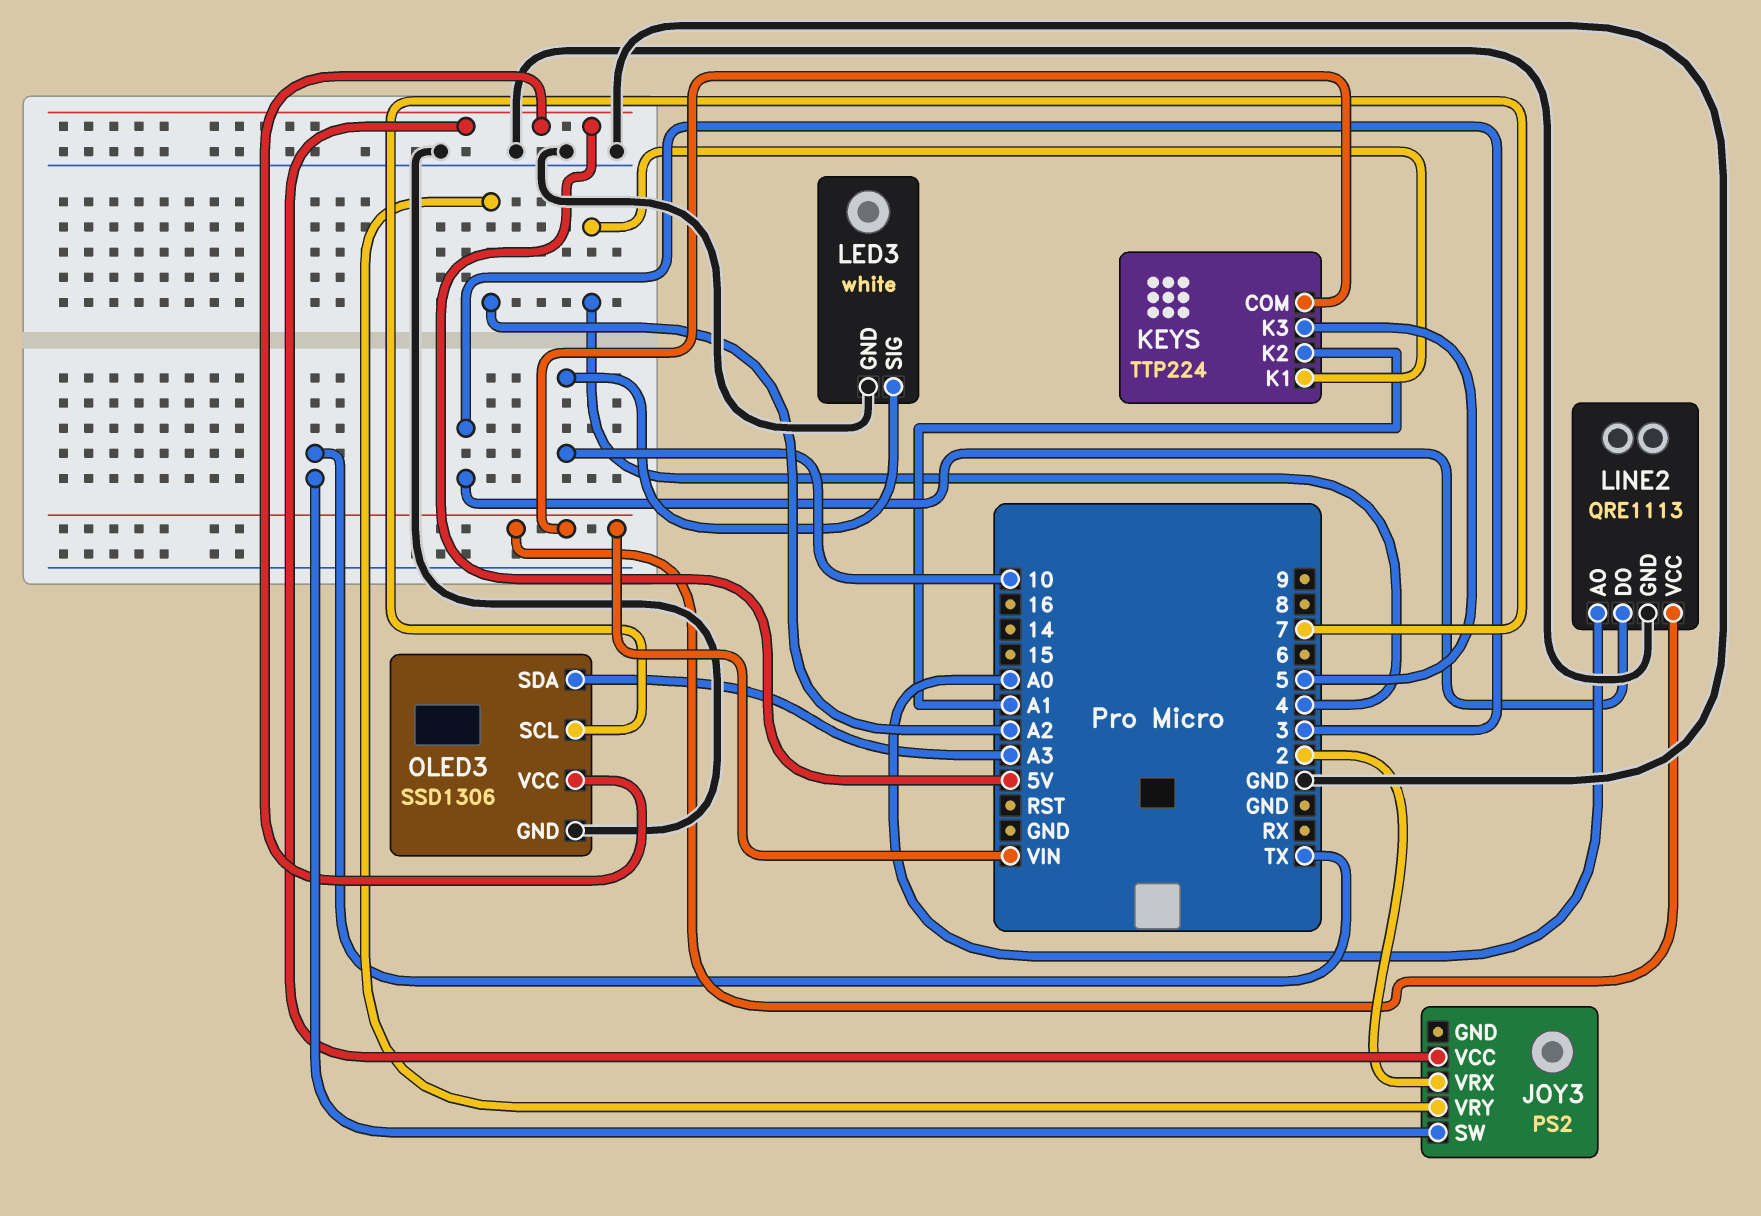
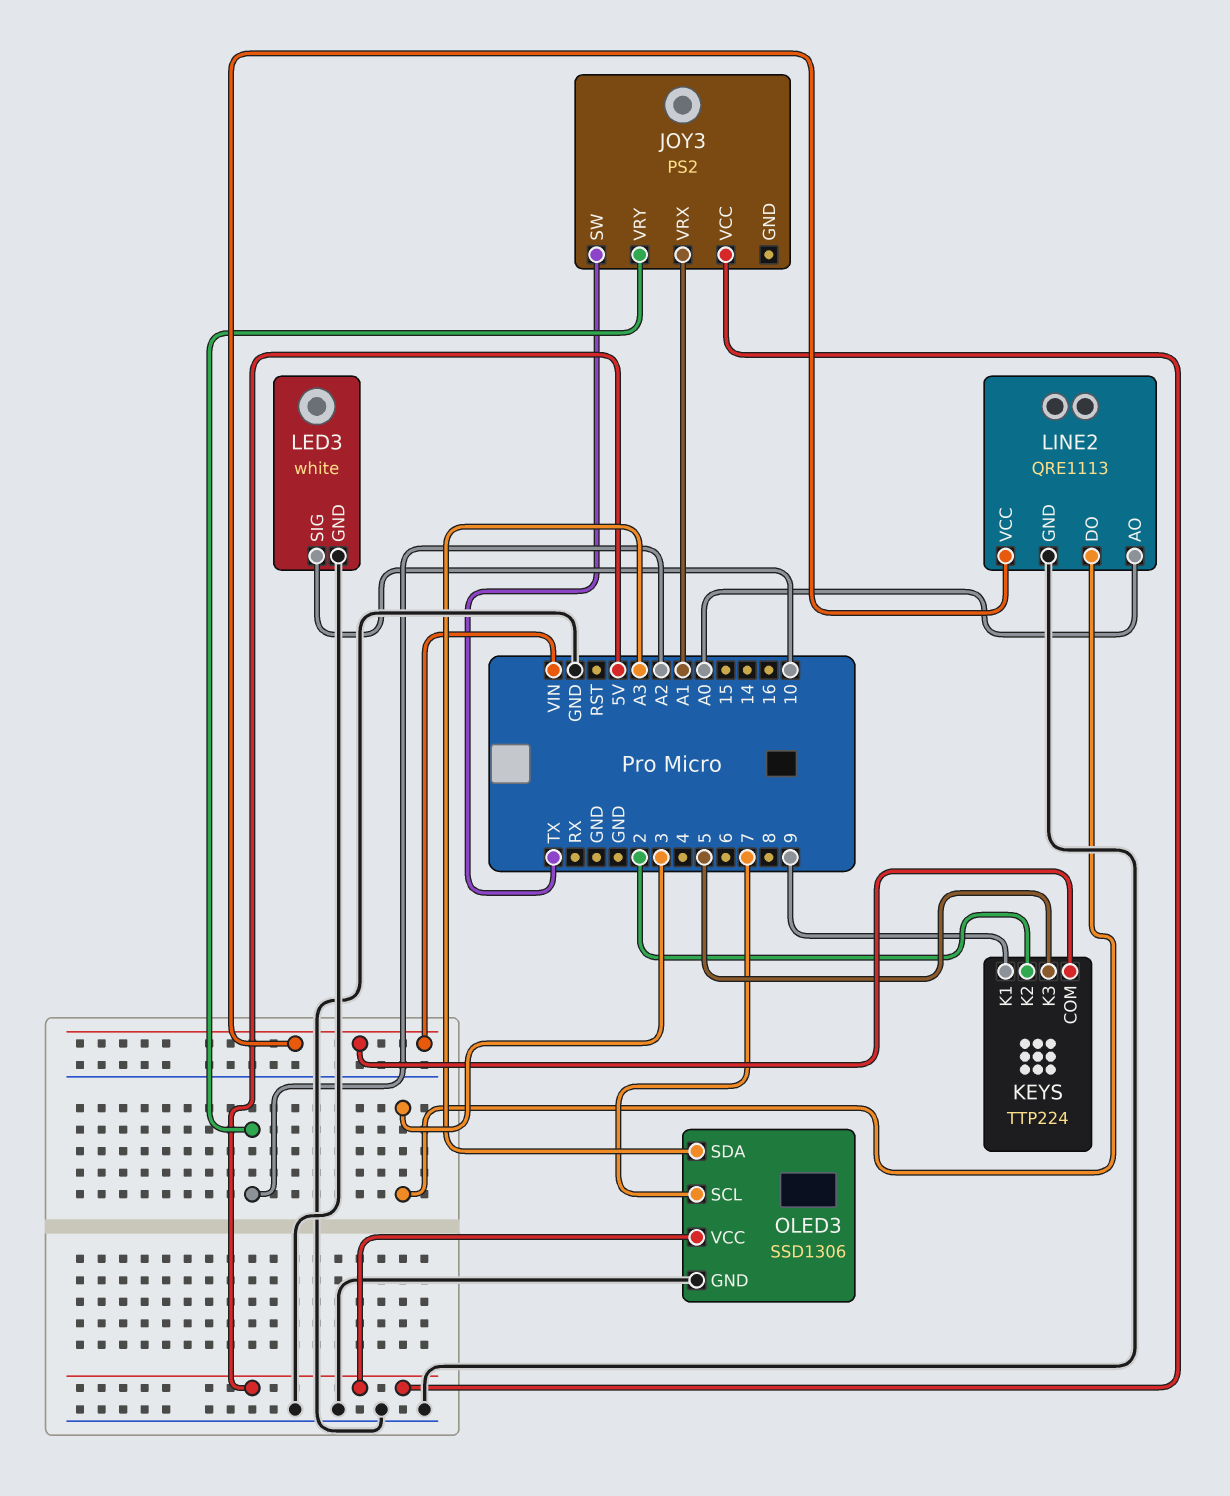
JOY3 pin VRX: 2 -> A1
KEYS pin K1: 4 -> 9
KEYS pin K2: A1 -> 2

